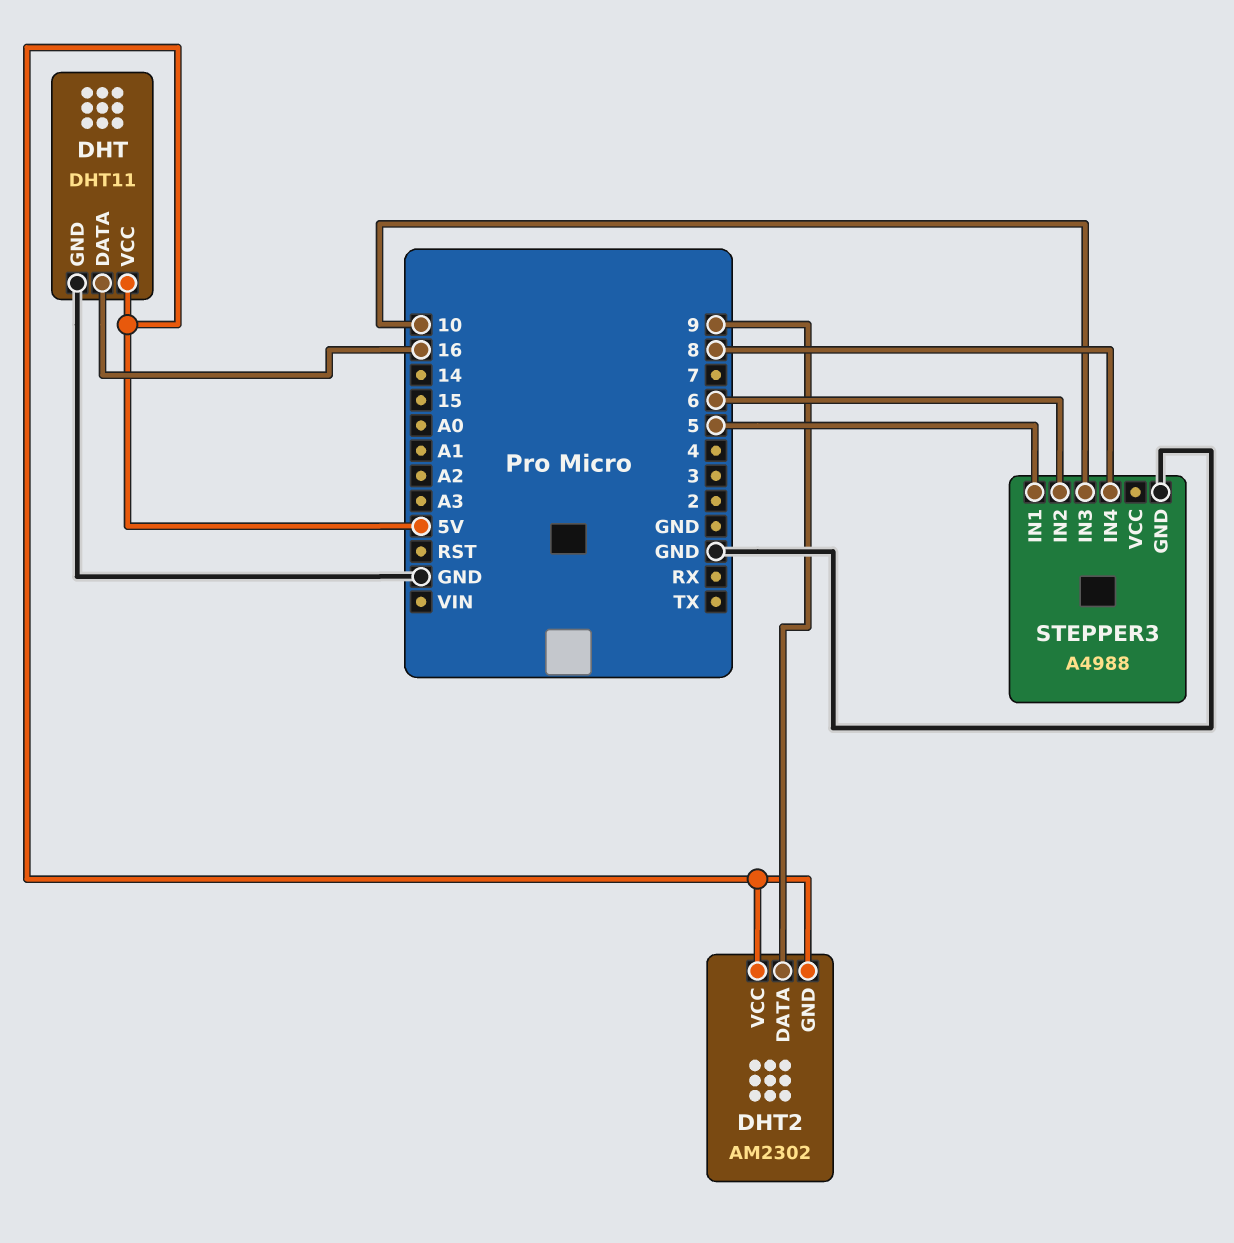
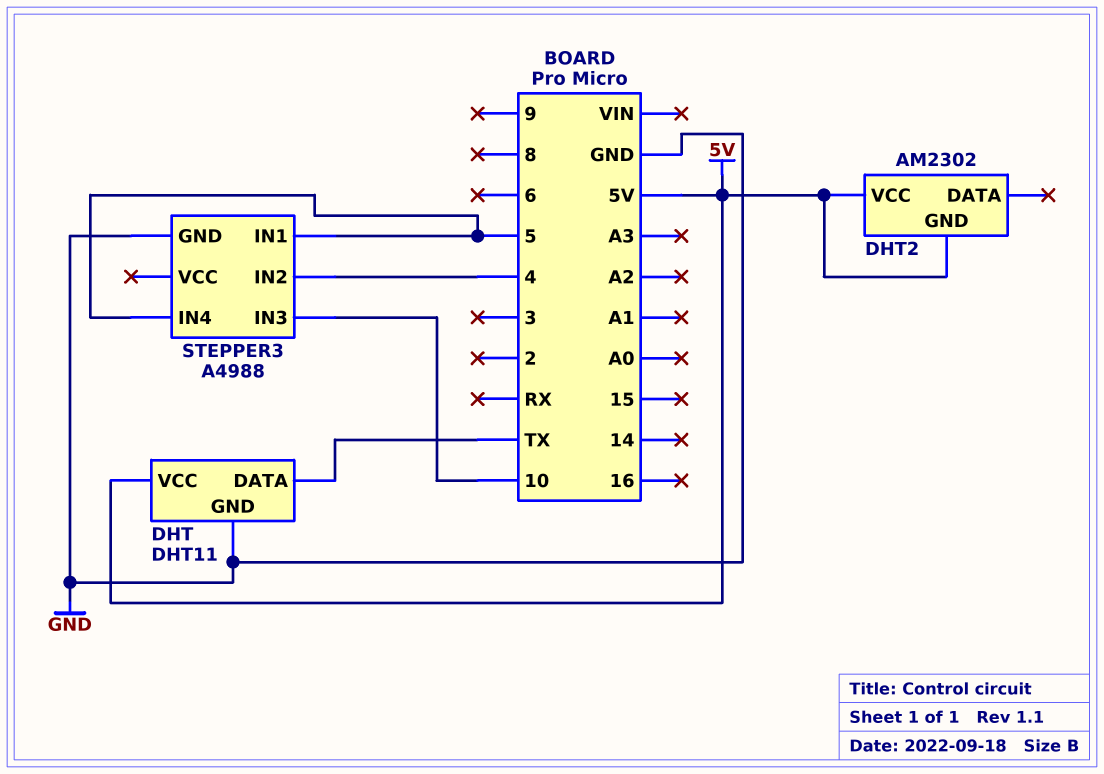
DHT pin DATA: 16 -> TX
DHT2 pin DATA: 9 -> none
STEPPER3 pin IN2: 6 -> 4
STEPPER3 pin IN4: 8 -> 5

